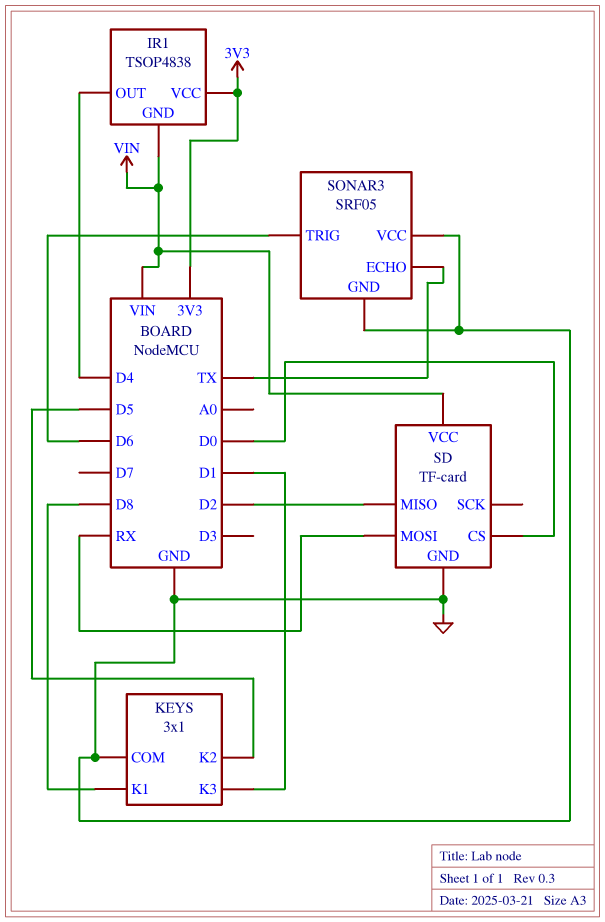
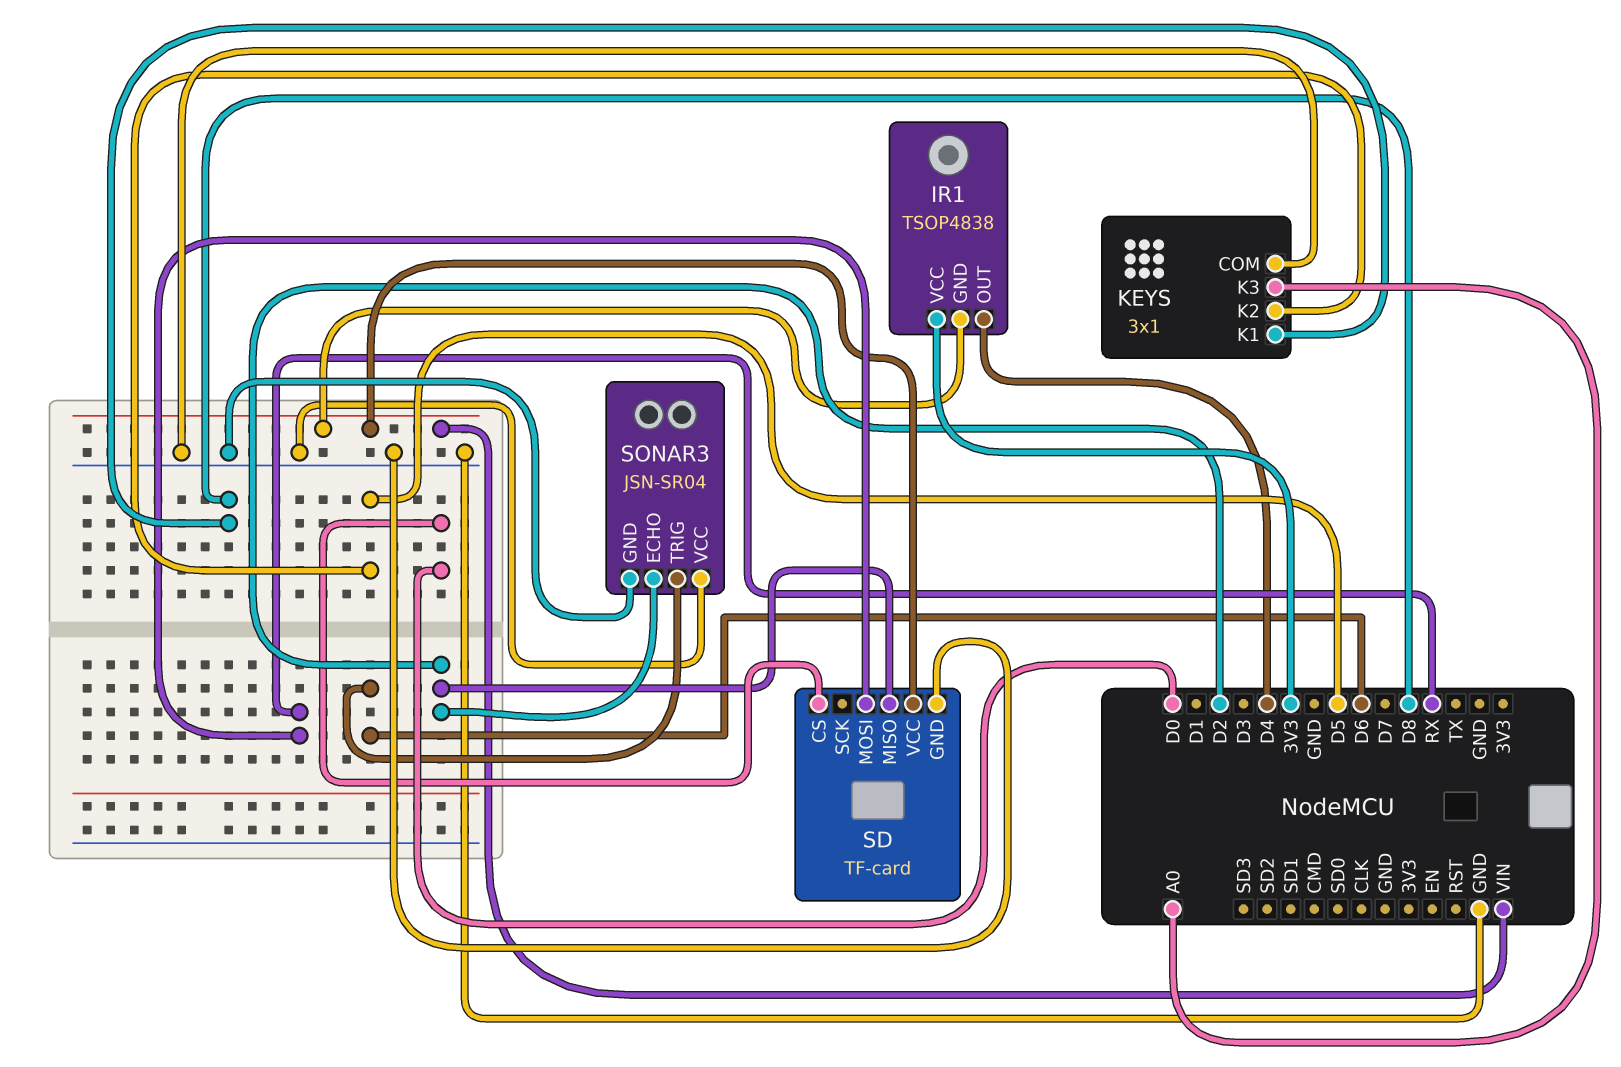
KEYS pin K3: D1 -> A0
SONAR3: SRF05 -> JSN-SR04
SONAR3 pin ECHO: TX -> D2

